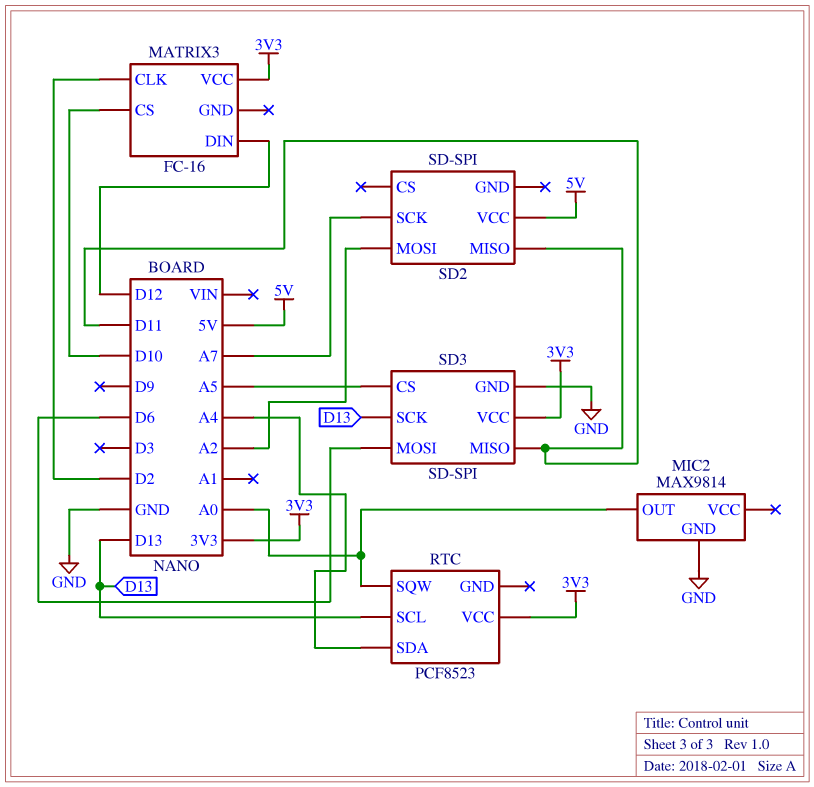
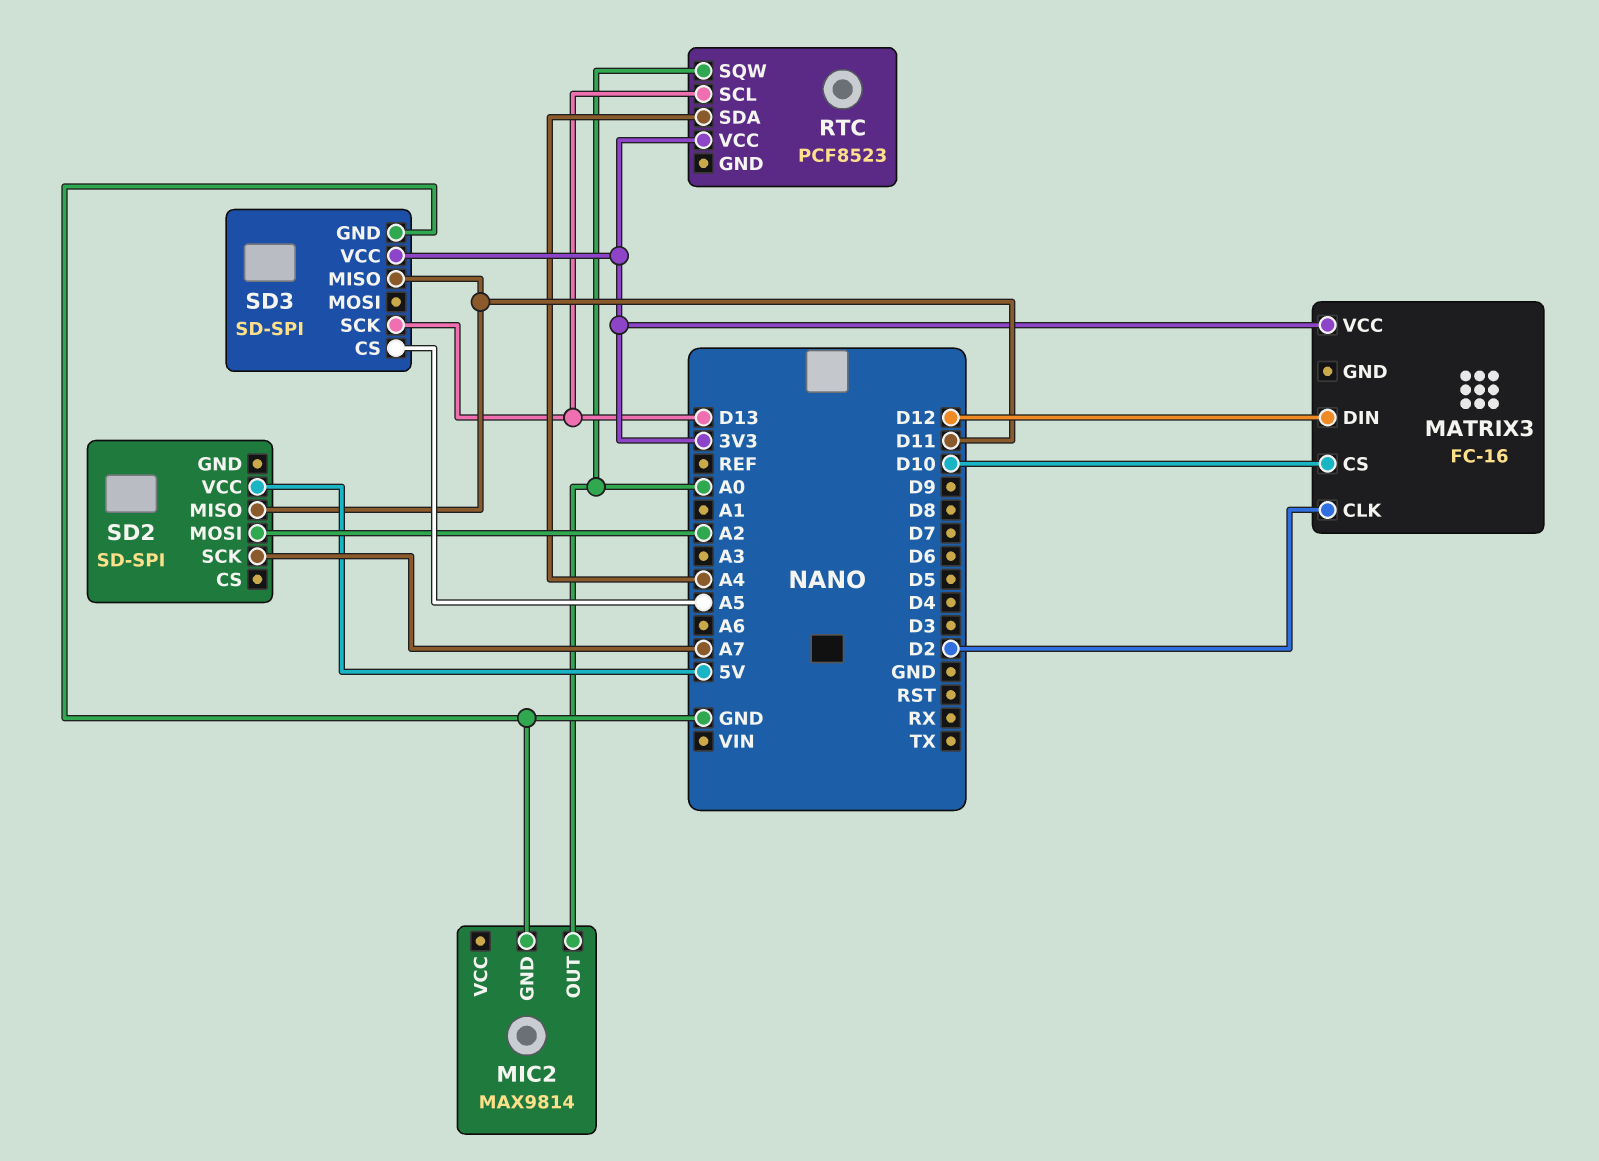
SD3 pin MOSI: D6 -> none

